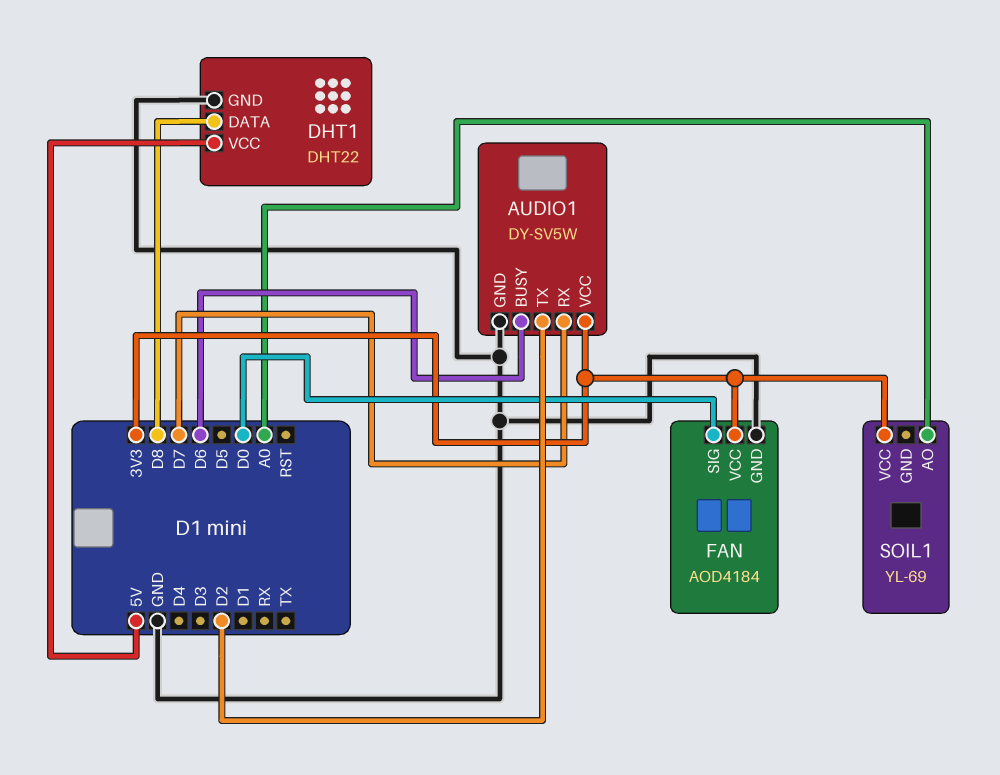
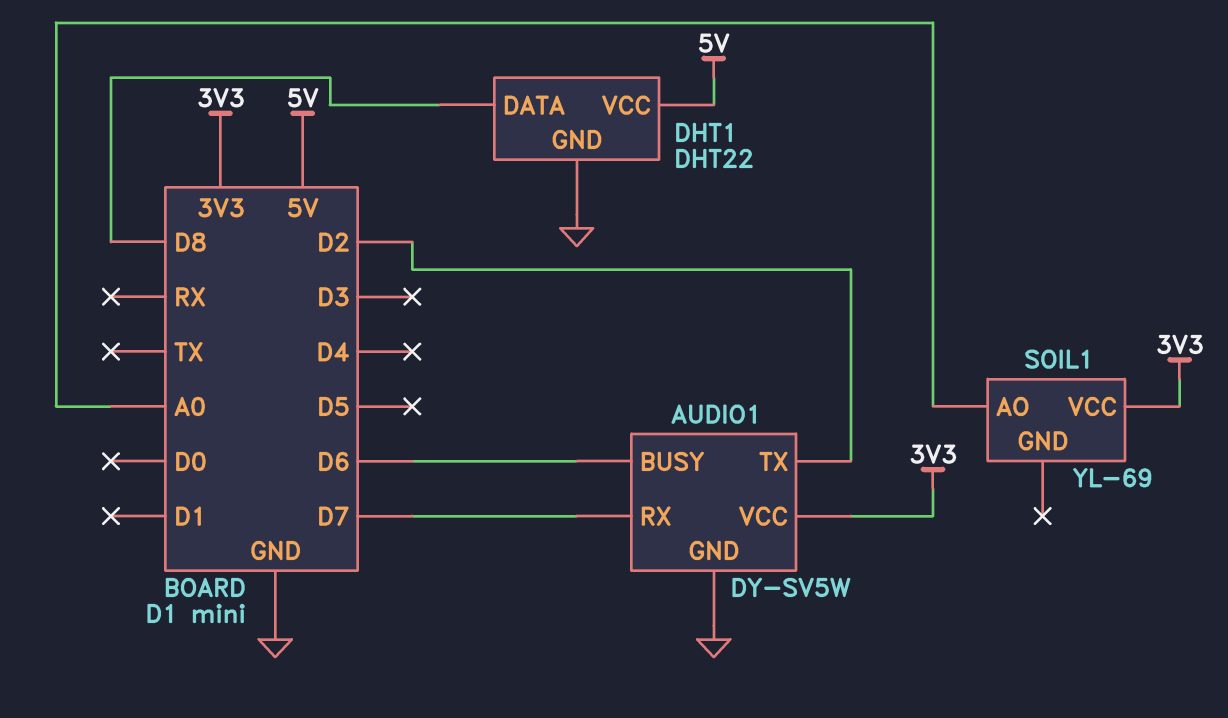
FAN: AOD4184 -> none
FAN pin GND: GND -> none
FAN pin SIG: D0 -> none
FAN pin VCC: 3V3 -> none

